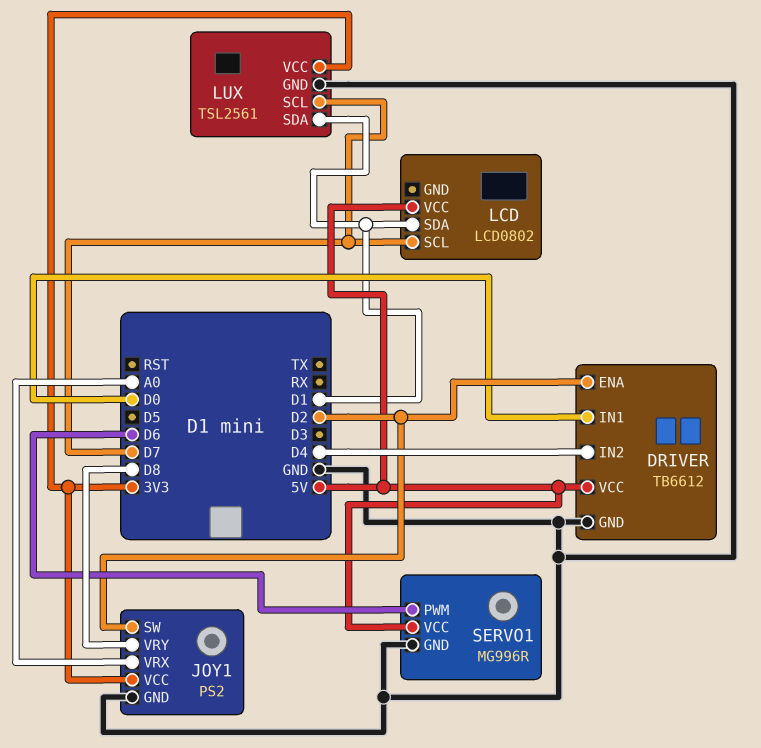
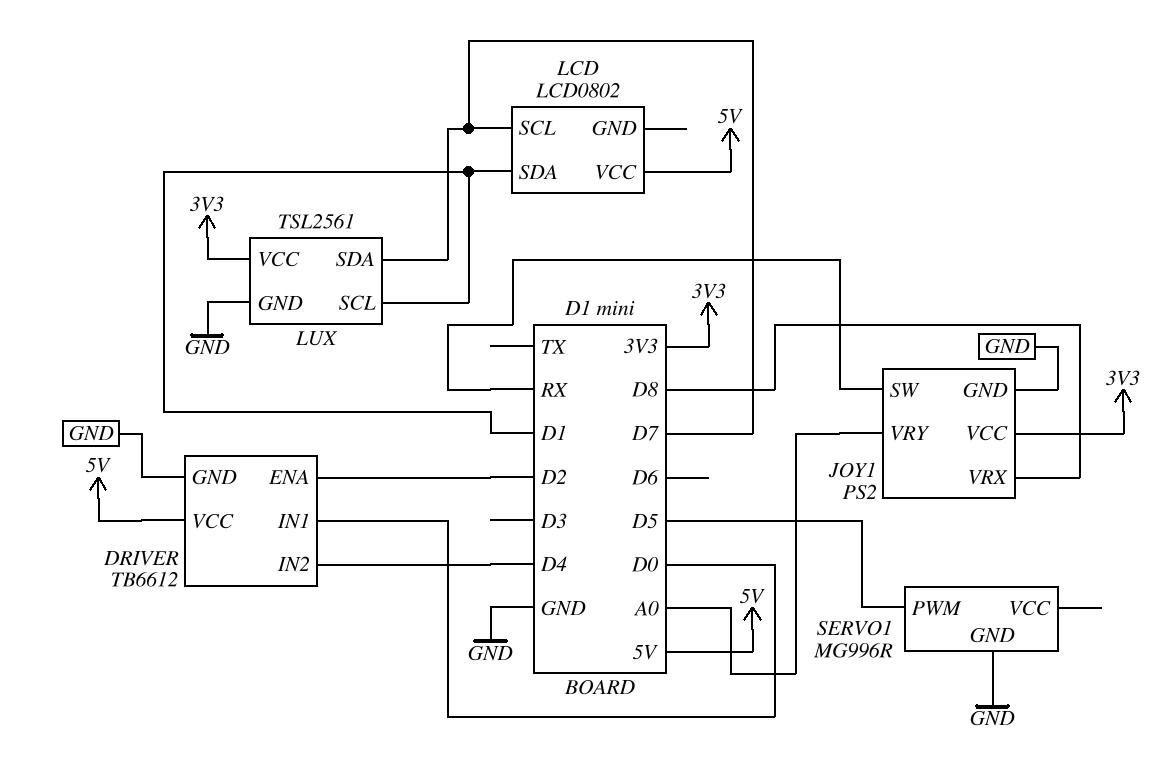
JOY1 pin SW: D2 -> RX
JOY1 pin VRX: A0 -> D8
JOY1 pin VRY: D8 -> A0
LUX pin SCL: D7 -> D1
LUX pin SDA: D1 -> D7
SERVO1 pin PWM: D6 -> D5
SERVO1 pin VCC: 5V -> none

